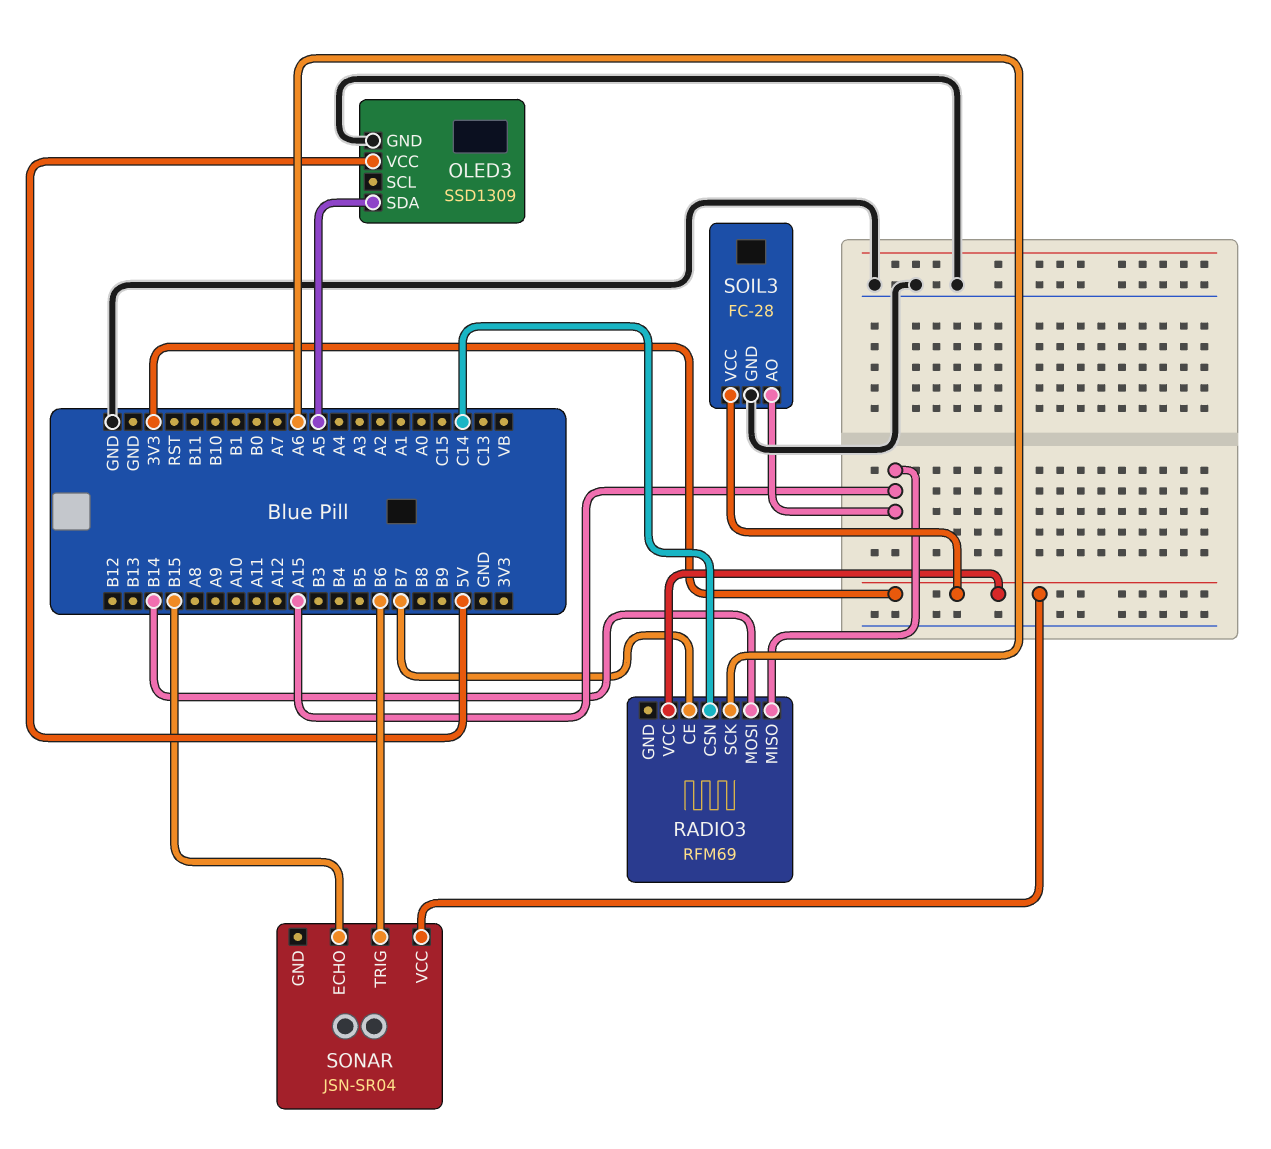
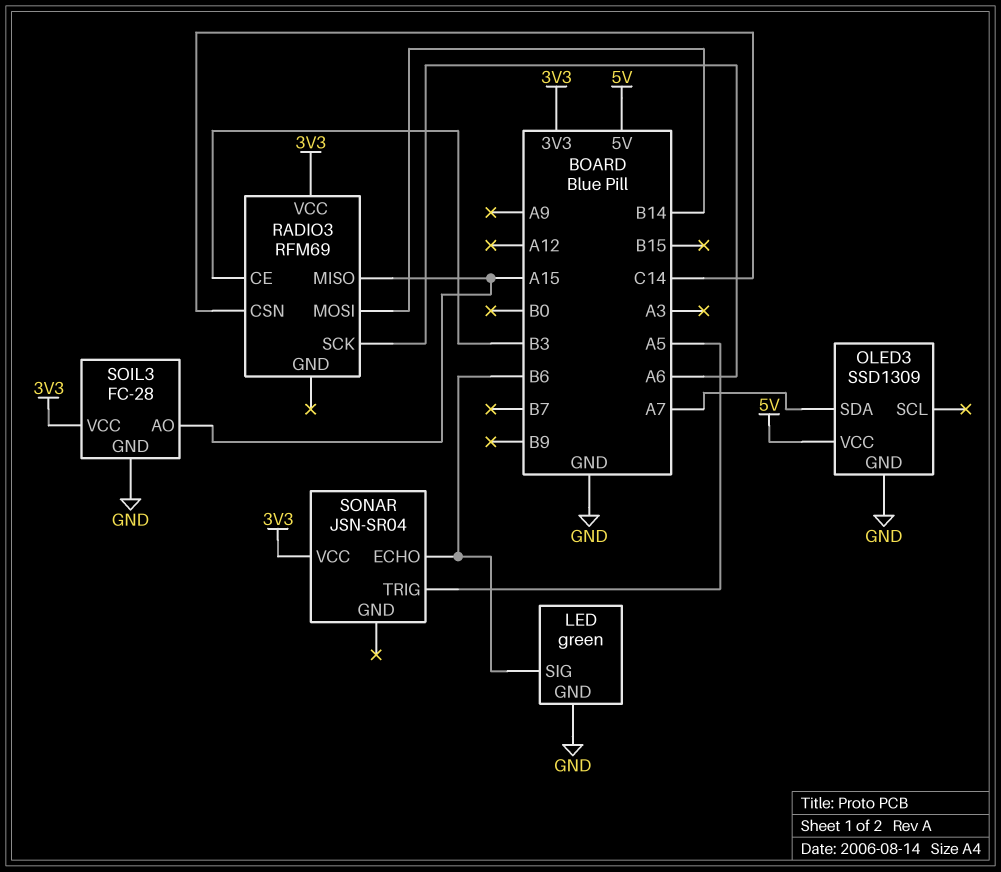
LED: none -> green
LED pin GND: none -> GND
LED pin SIG: none -> B6
OLED3 pin SDA: A5 -> A7
RADIO3 pin CE: B7 -> B3
SONAR pin ECHO: B15 -> B6
SONAR pin TRIG: B6 -> A5

